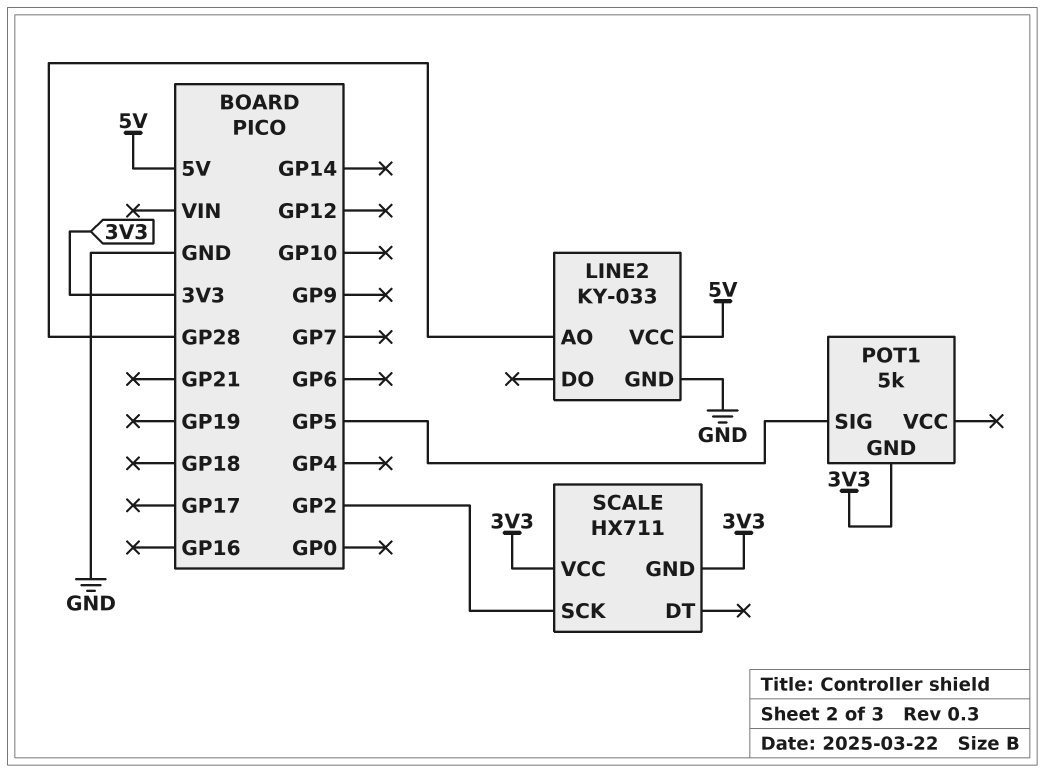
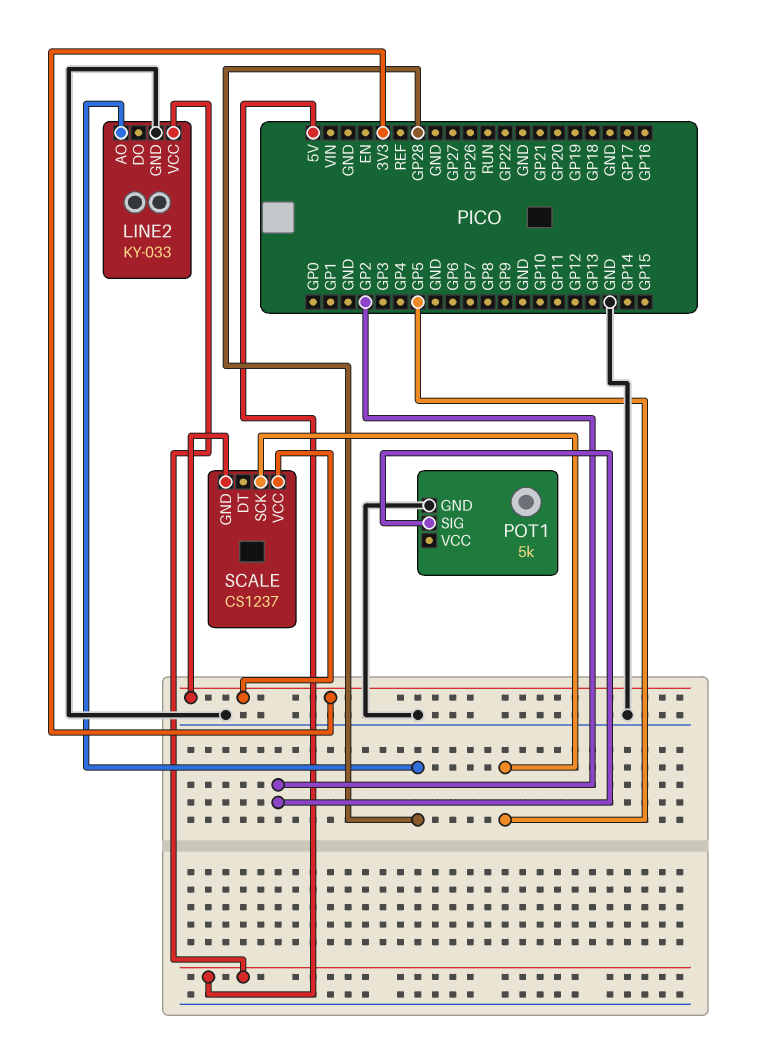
POT1 pin GND: 3V3 -> GND
POT1 pin SIG: GP5 -> GP2
SCALE: HX711 -> CS1237
SCALE pin SCK: GP2 -> GP5

